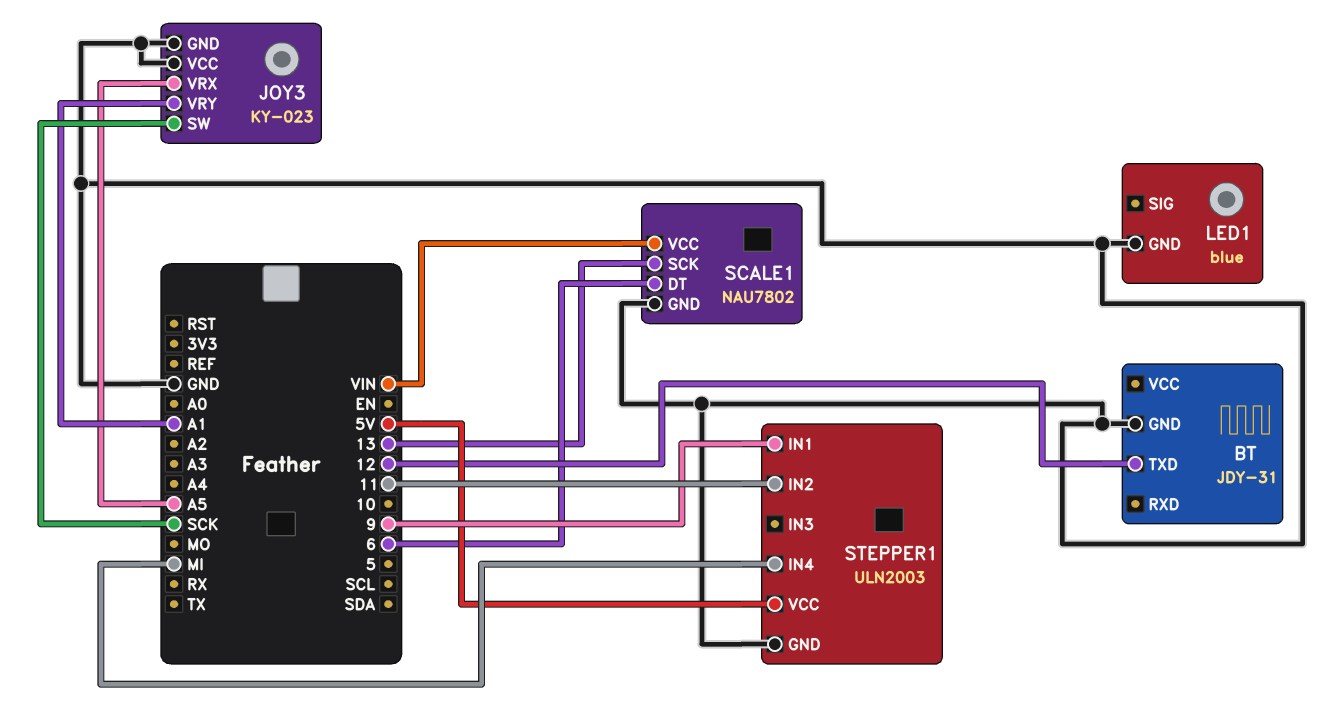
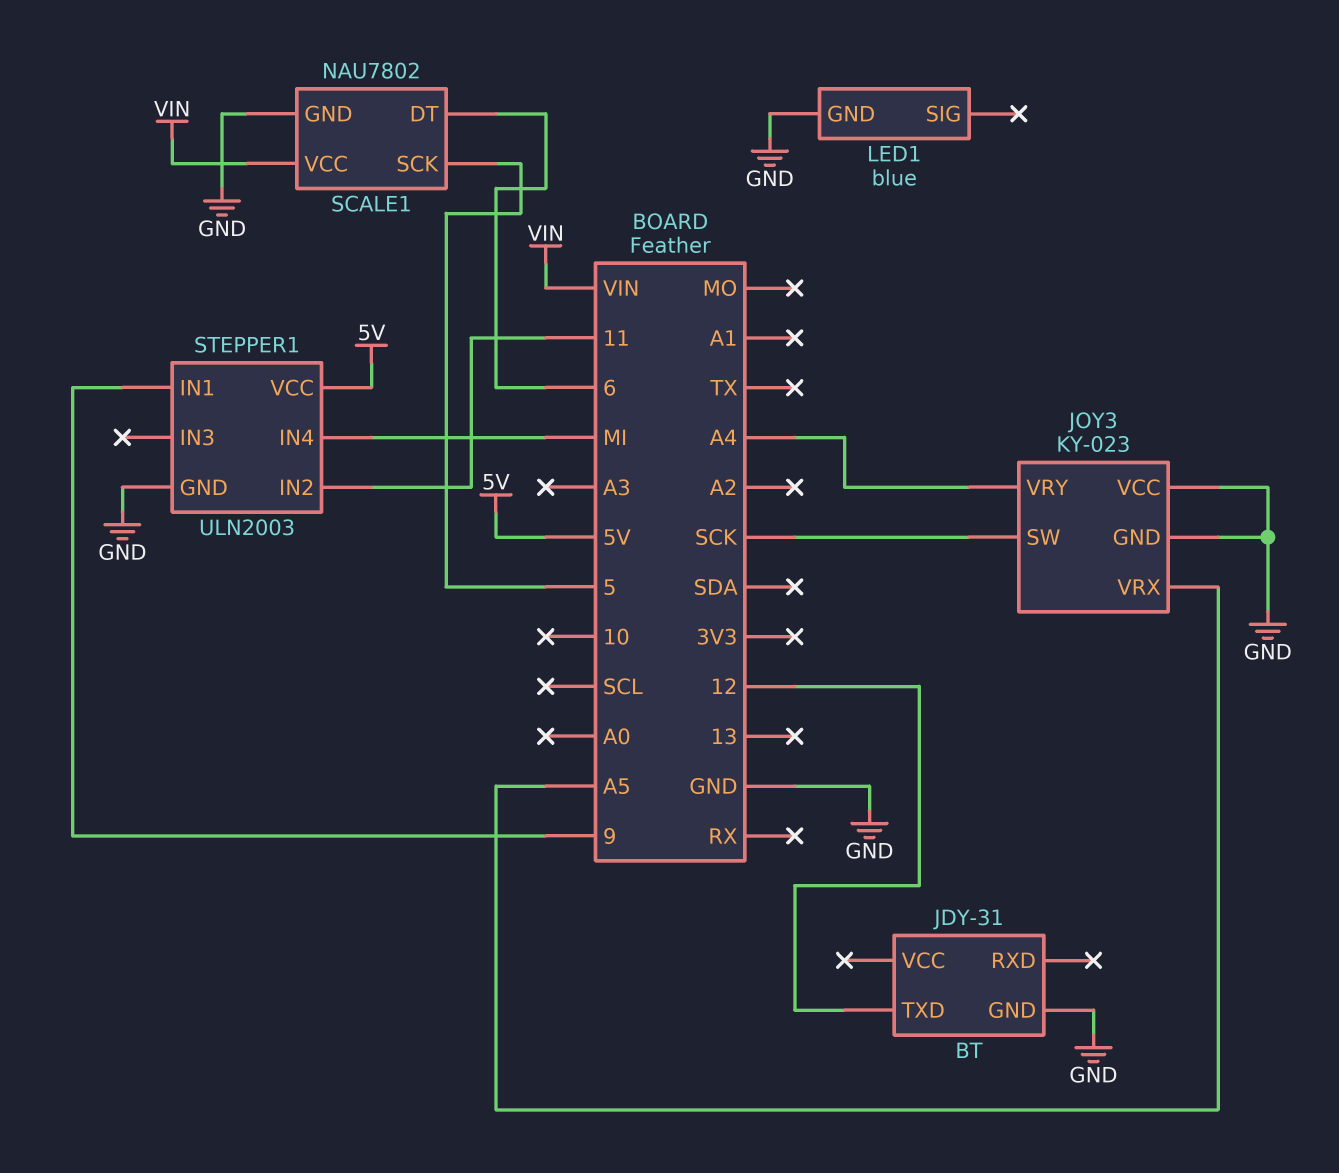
JOY3 pin VRY: A1 -> A4
SCALE1 pin SCK: 13 -> 5

